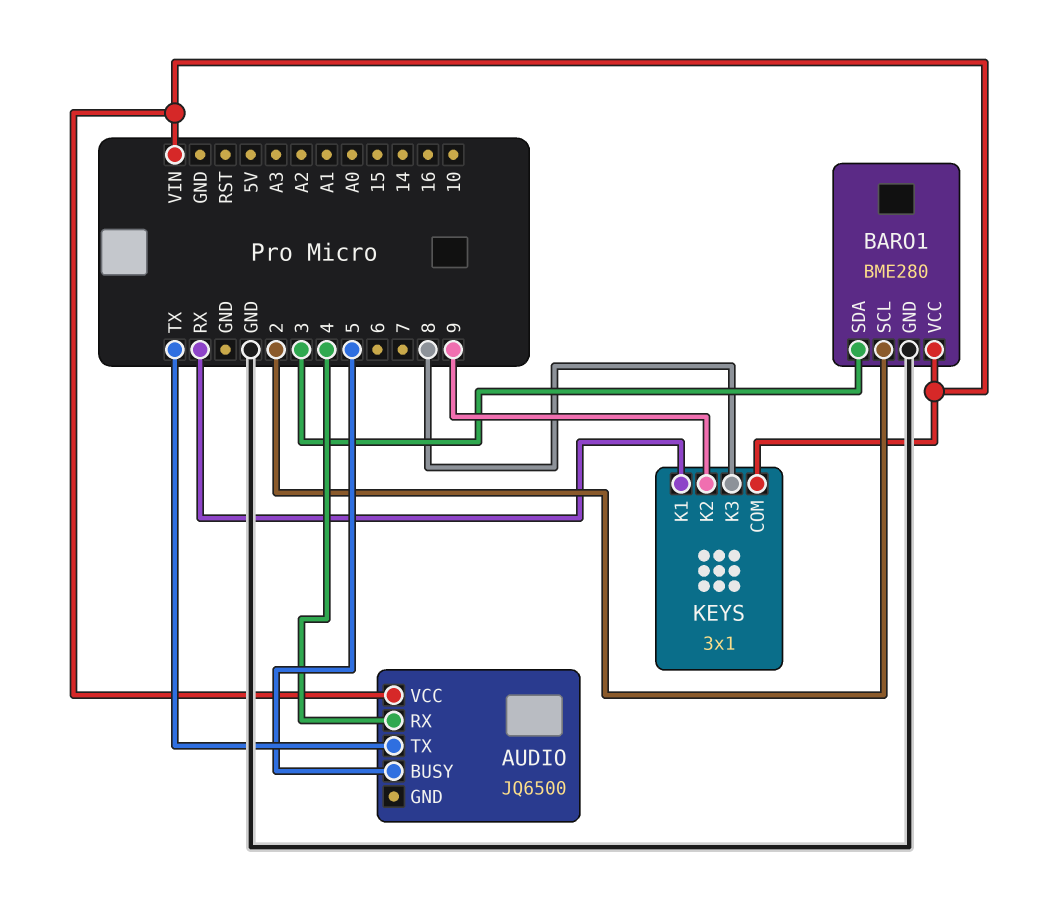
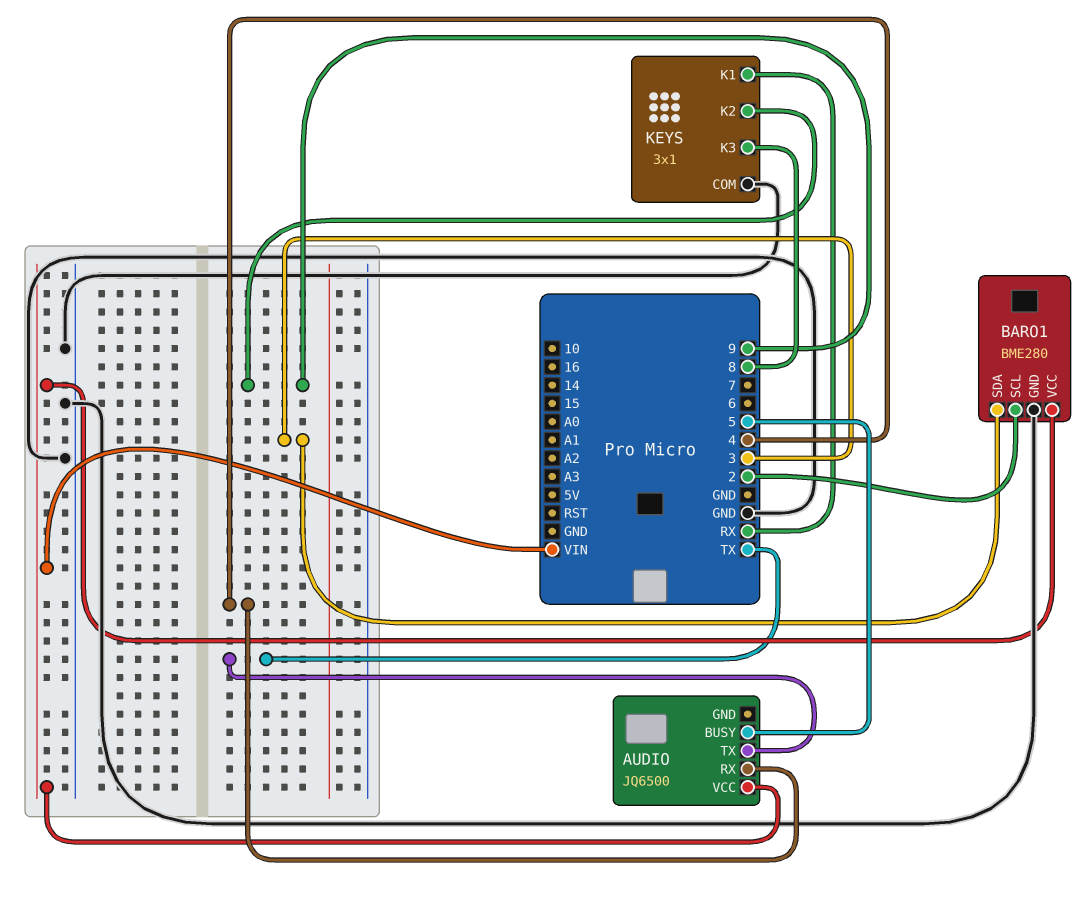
KEYS pin COM: VIN -> GND

